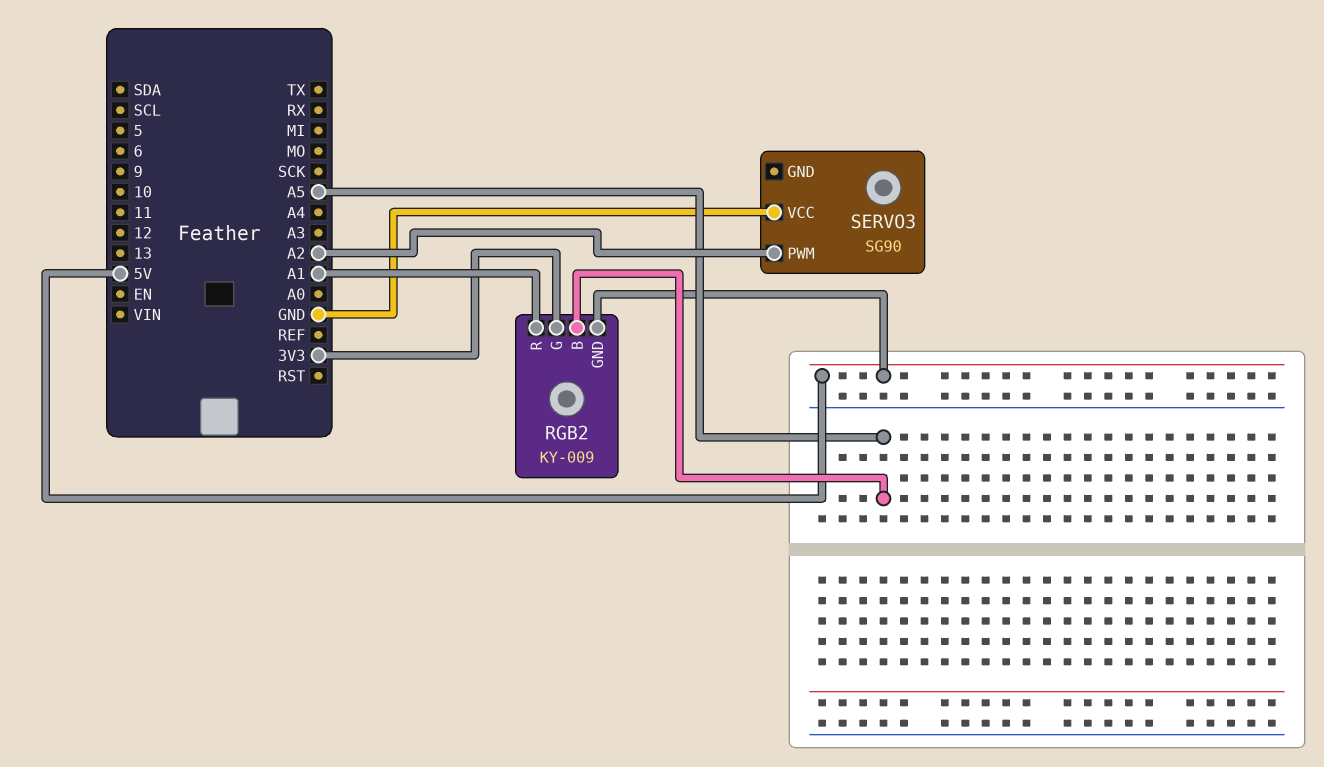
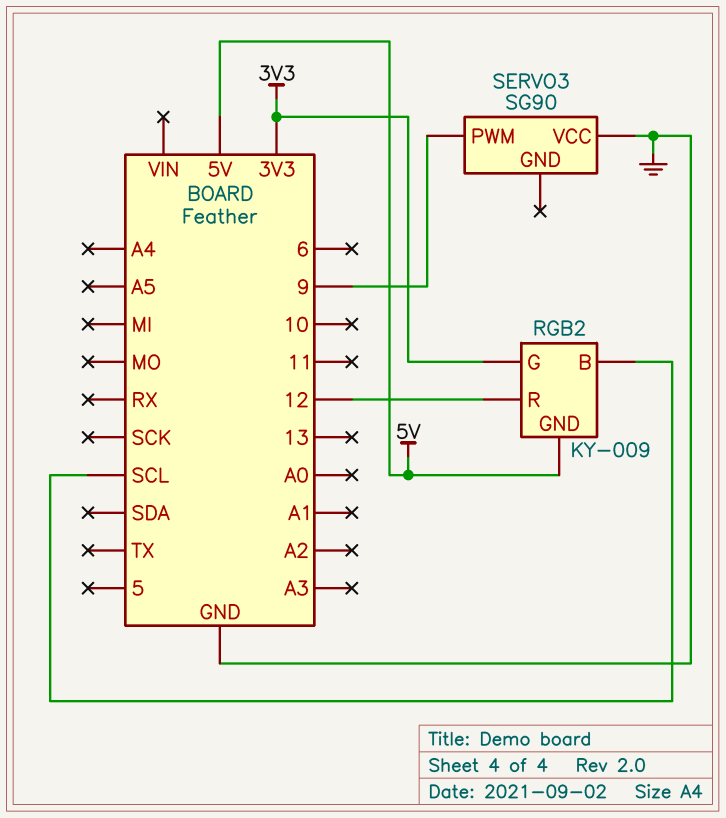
RGB2 pin B: A5 -> SCL
RGB2 pin R: A1 -> 12
SERVO3 pin PWM: A2 -> 9

